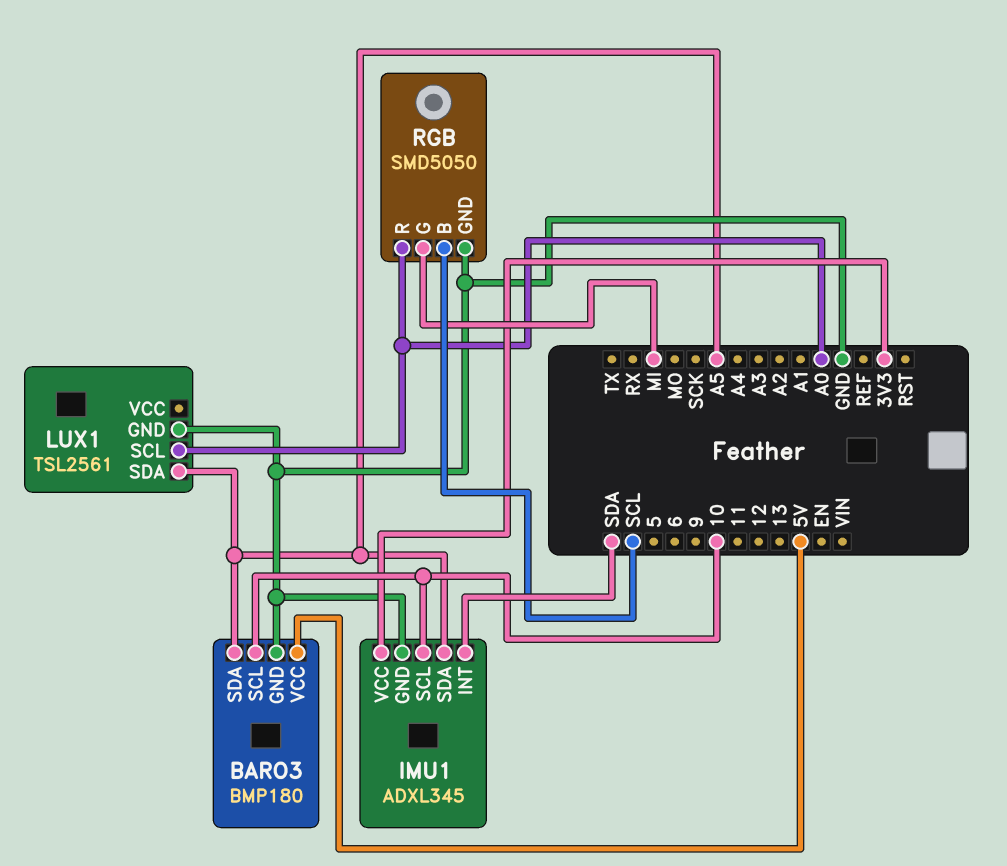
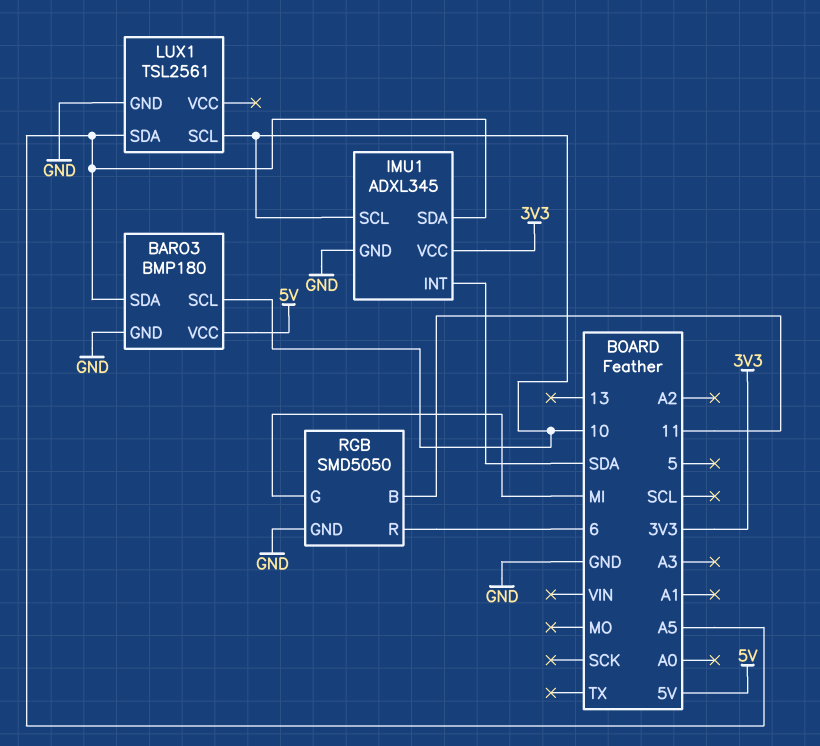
LUX1 pin SCL: A0 -> 10
RGB pin B: SCL -> 11
RGB pin R: A0 -> 6

